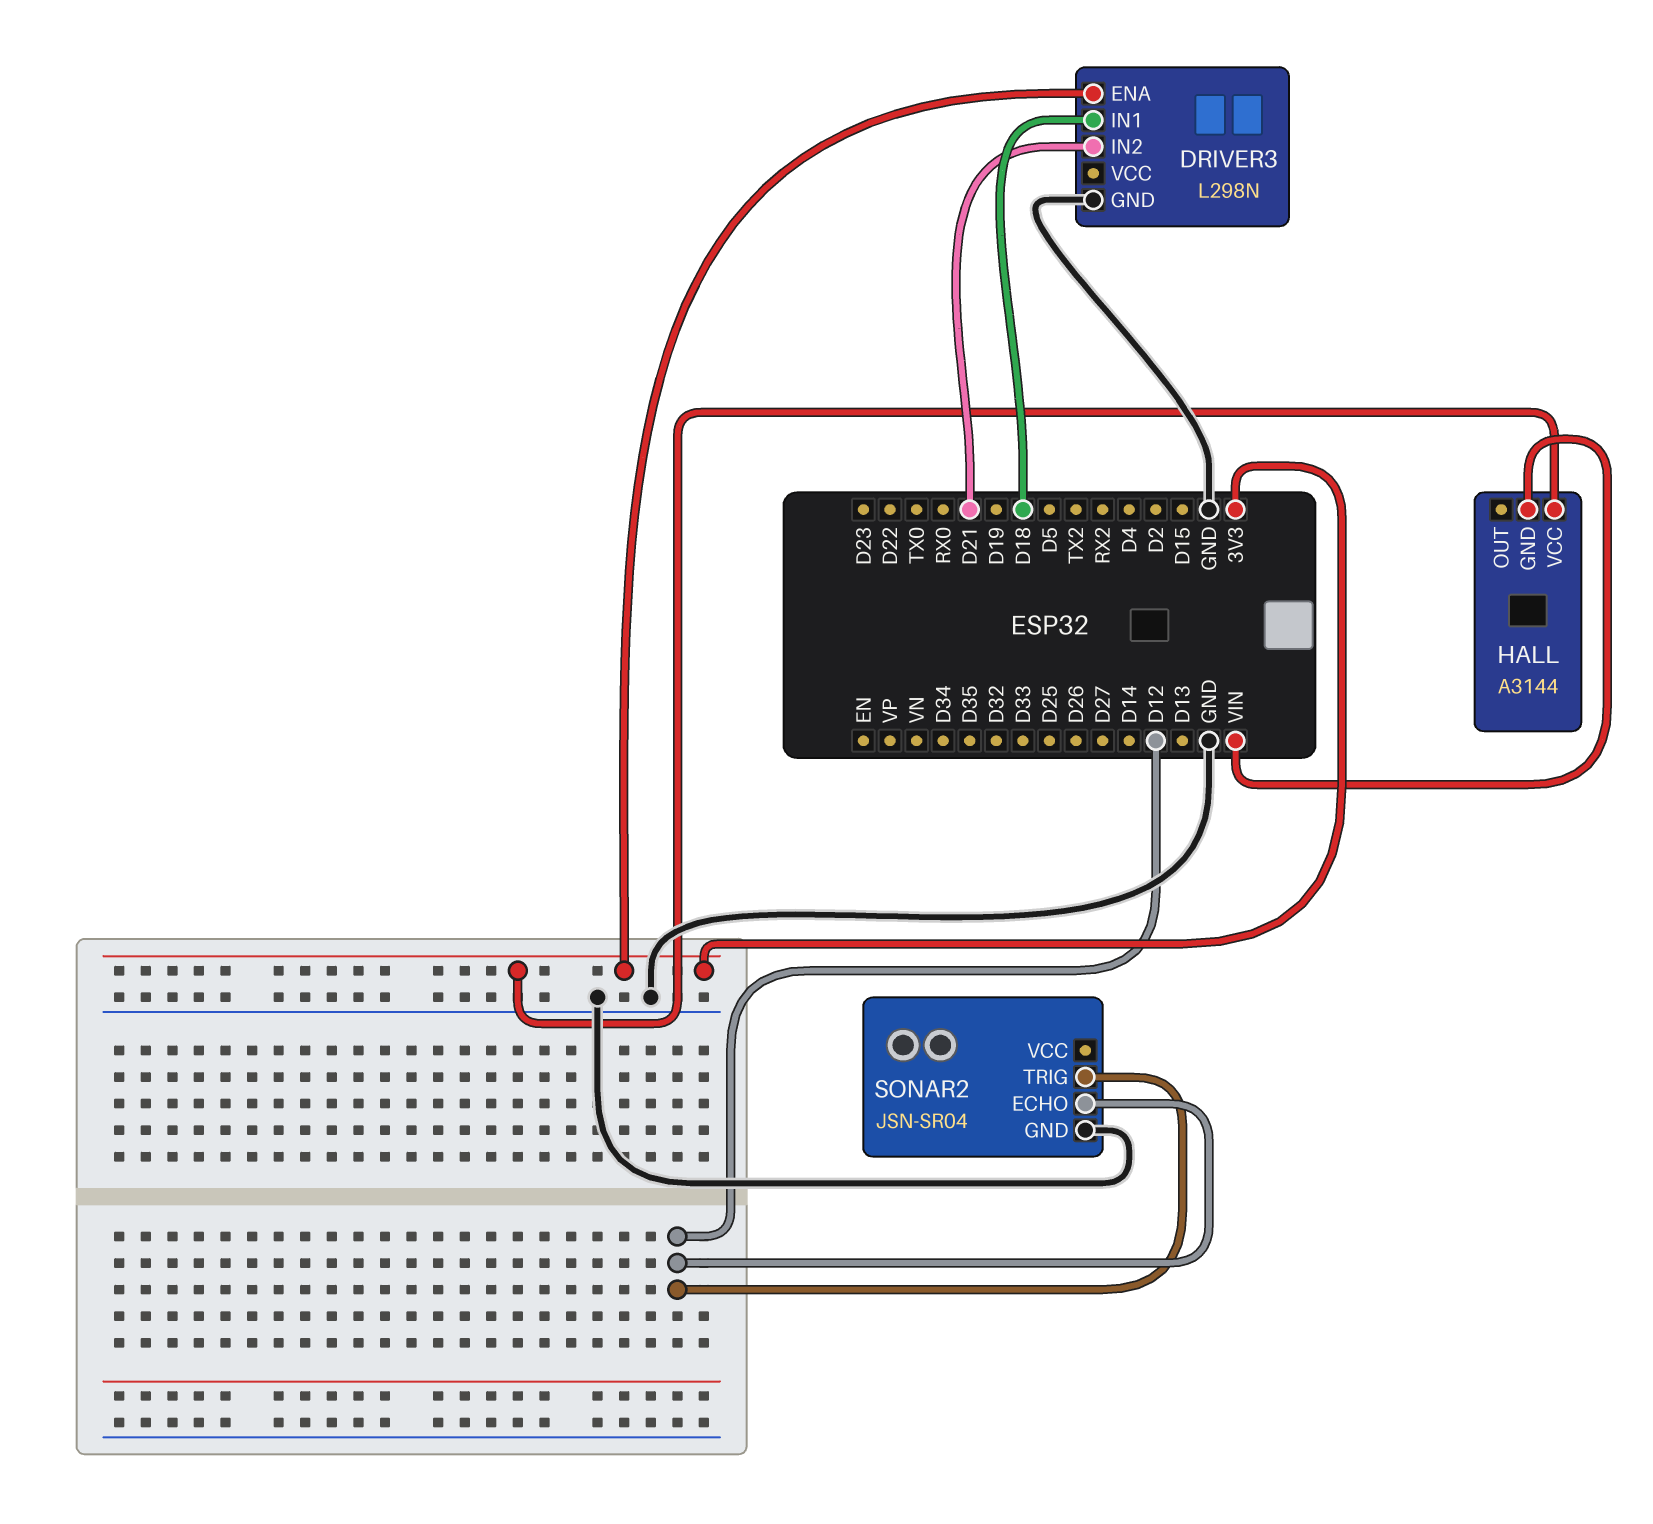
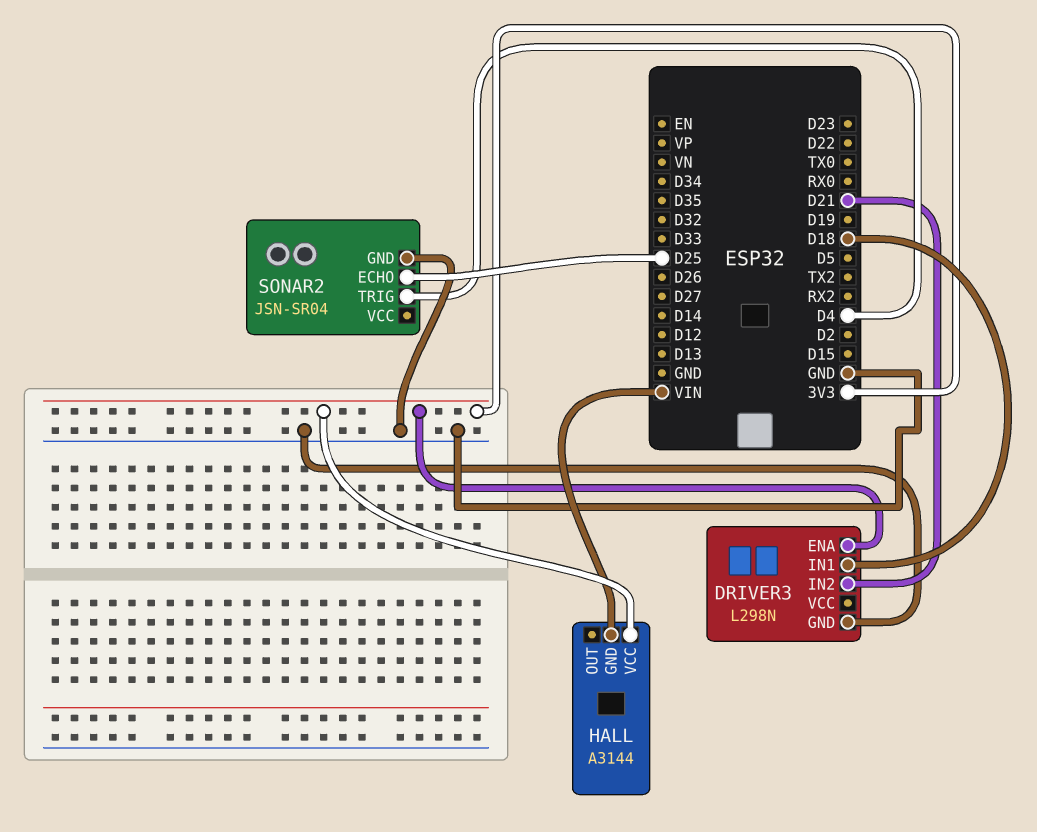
SONAR2 pin ECHO: D12 -> D25
SONAR2 pin TRIG: D12 -> D4

